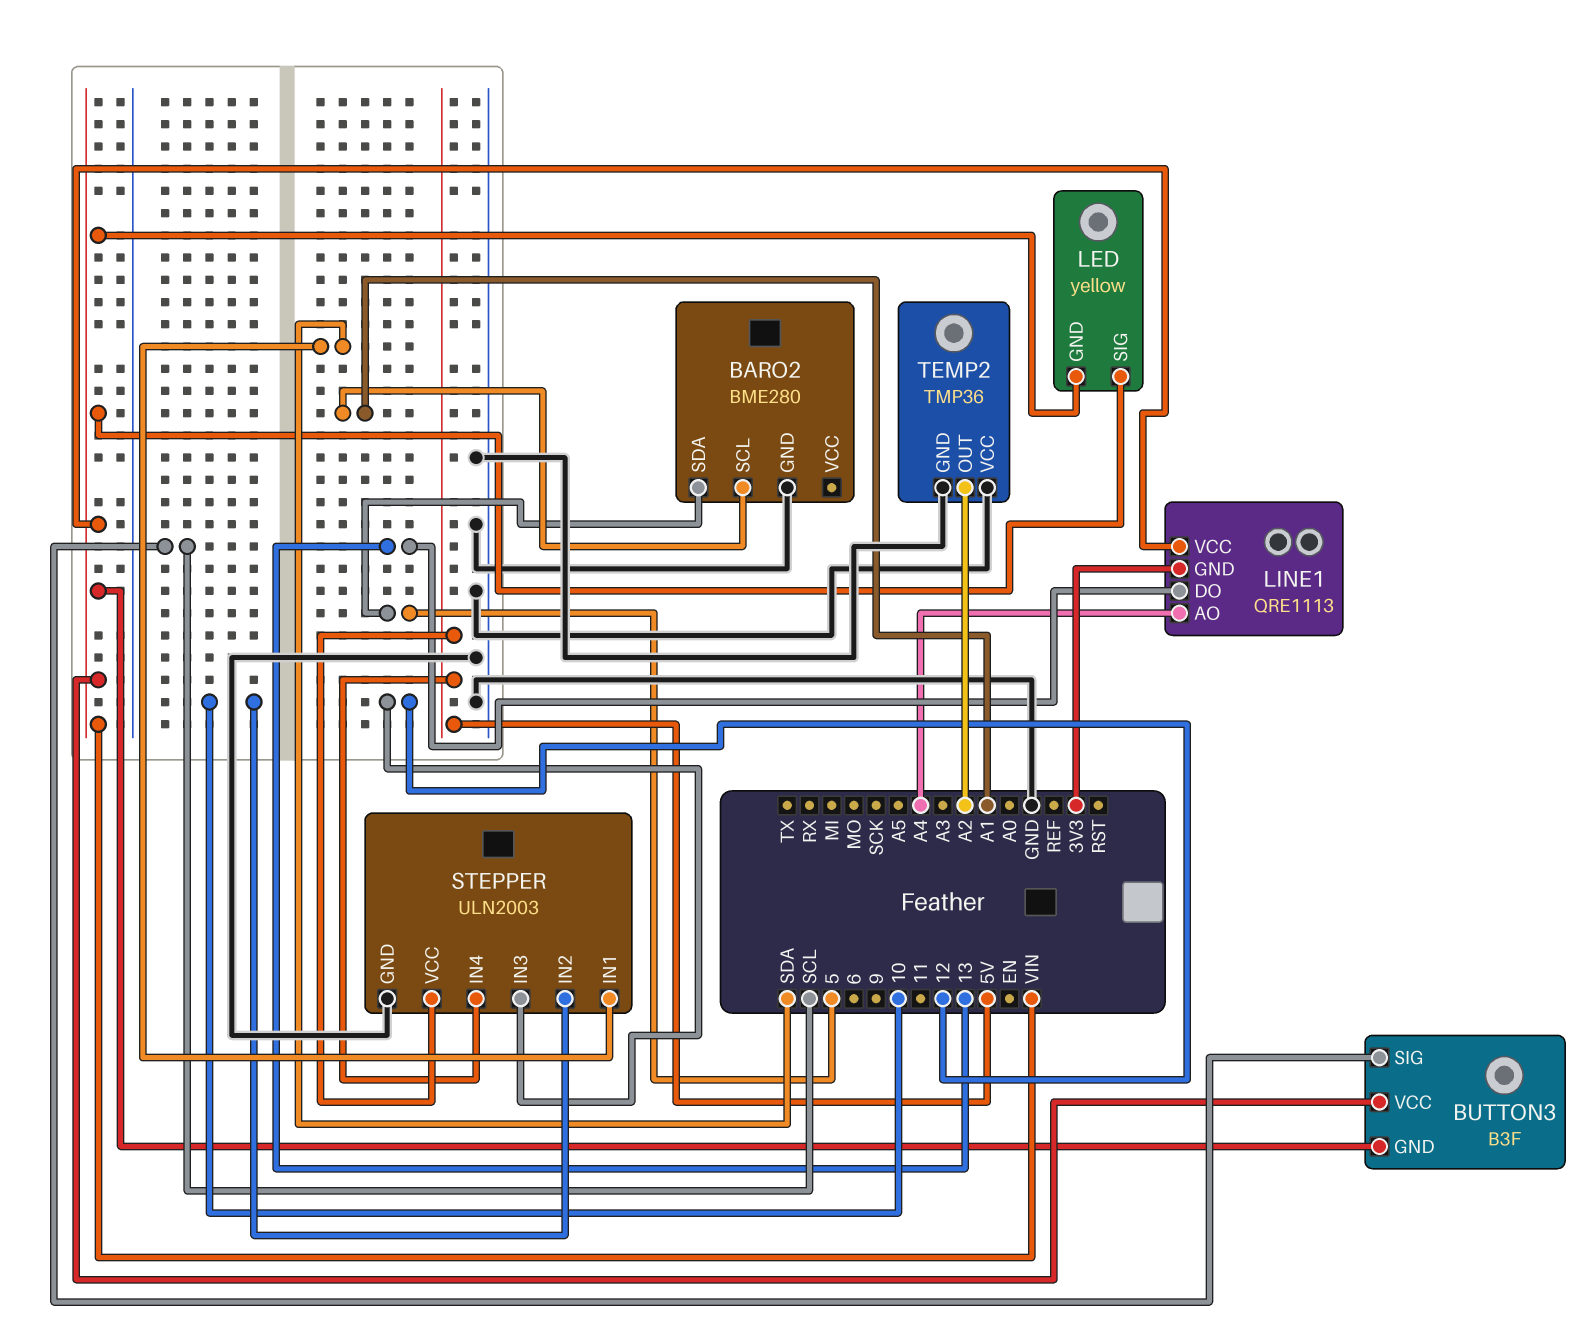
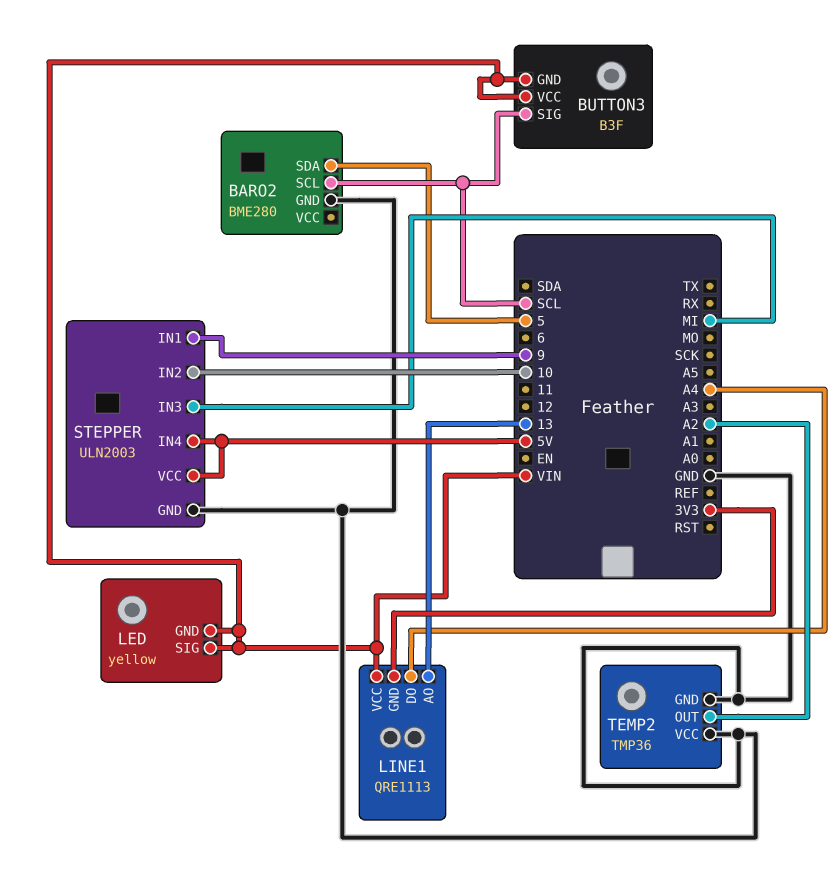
BARO2 pin SCL: A1 -> SCL
LINE1 pin AO: A4 -> 13
LINE1 pin DO: 13 -> A4
STEPPER pin IN1: SDA -> 9
STEPPER pin IN3: 12 -> MI

